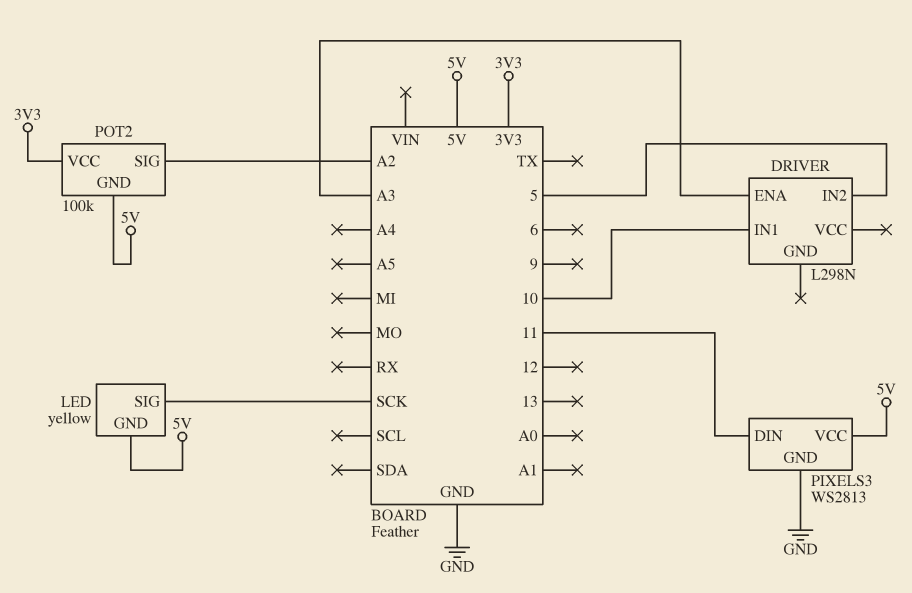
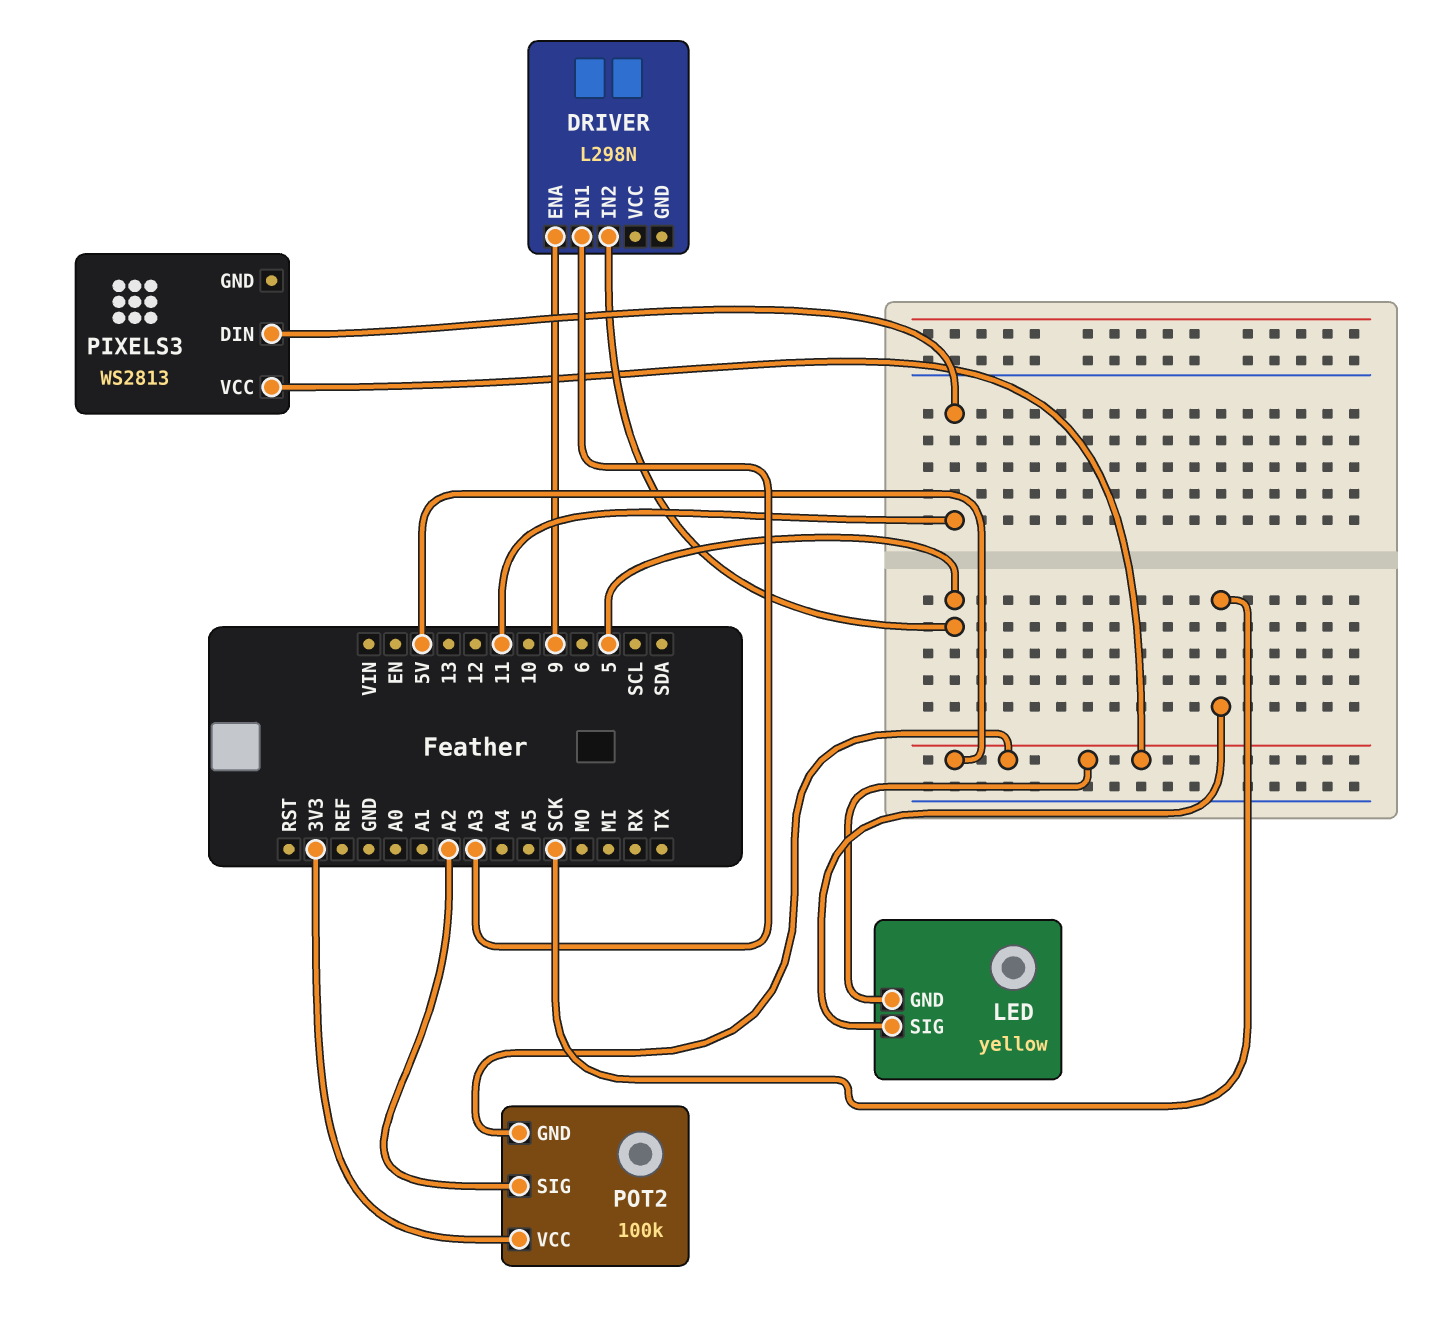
DRIVER pin ENA: A3 -> 9
DRIVER pin IN1: 10 -> A3
PIXELS3 pin GND: GND -> none

